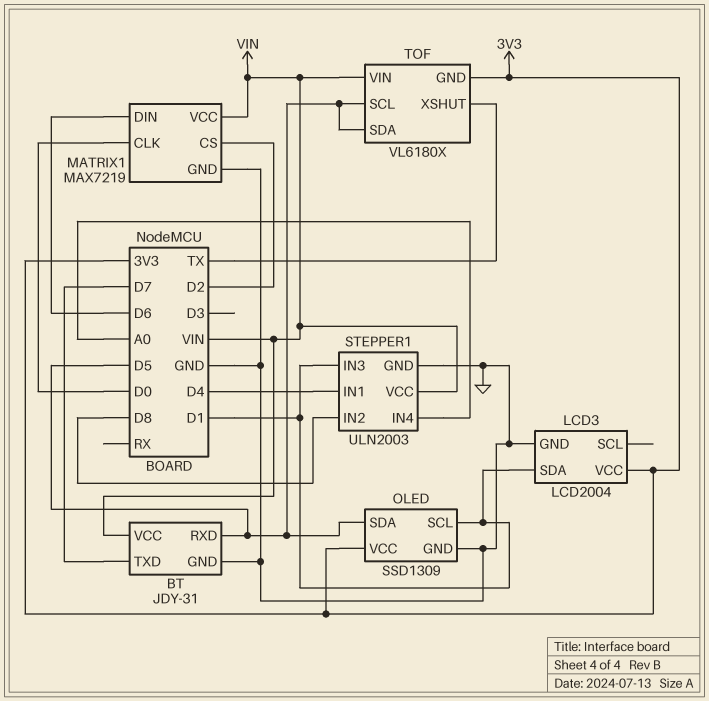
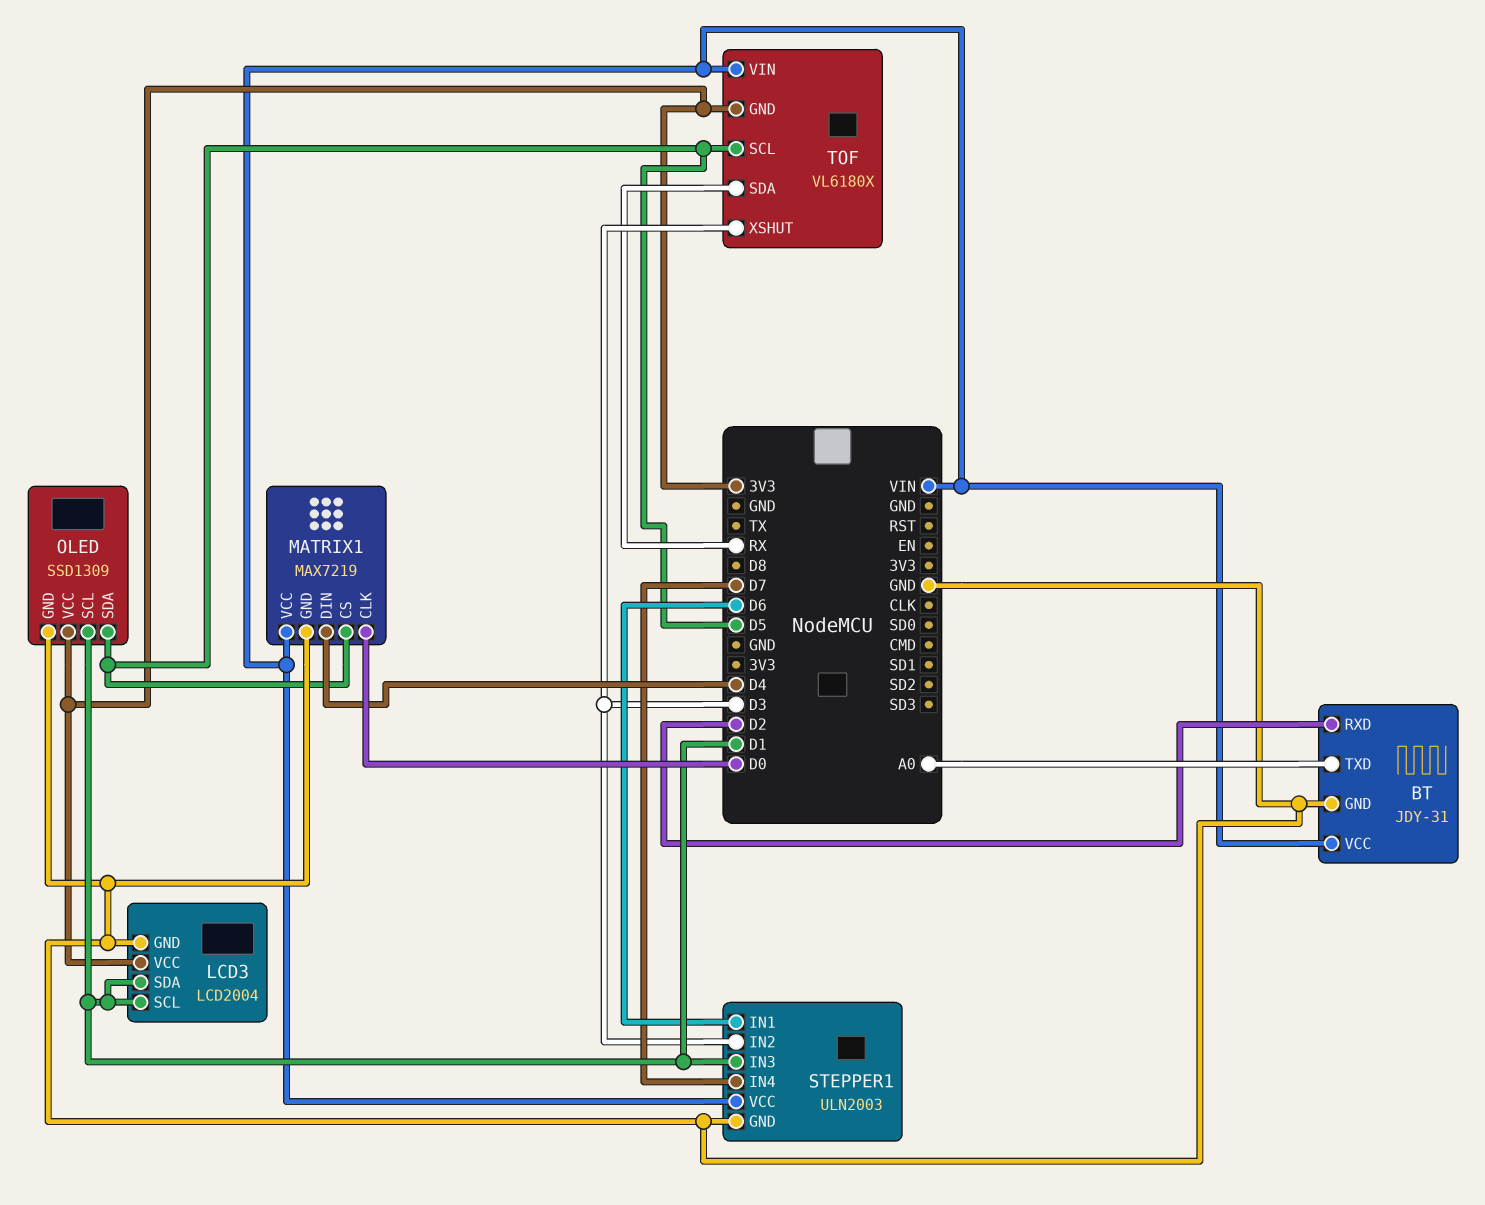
BT pin RXD: D5 -> D2
BT pin TXD: D7 -> A0
LCD3 pin SCL: none -> D1
MATRIX1 pin CS: D2 -> D5
MATRIX1 pin DIN: D6 -> D4
STEPPER1 pin IN1: D4 -> D6
STEPPER1 pin IN2: D8 -> D3
STEPPER1 pin IN4: A0 -> D7
TOF pin SDA: D5 -> RX
TOF pin XSHUT: TX -> D3

